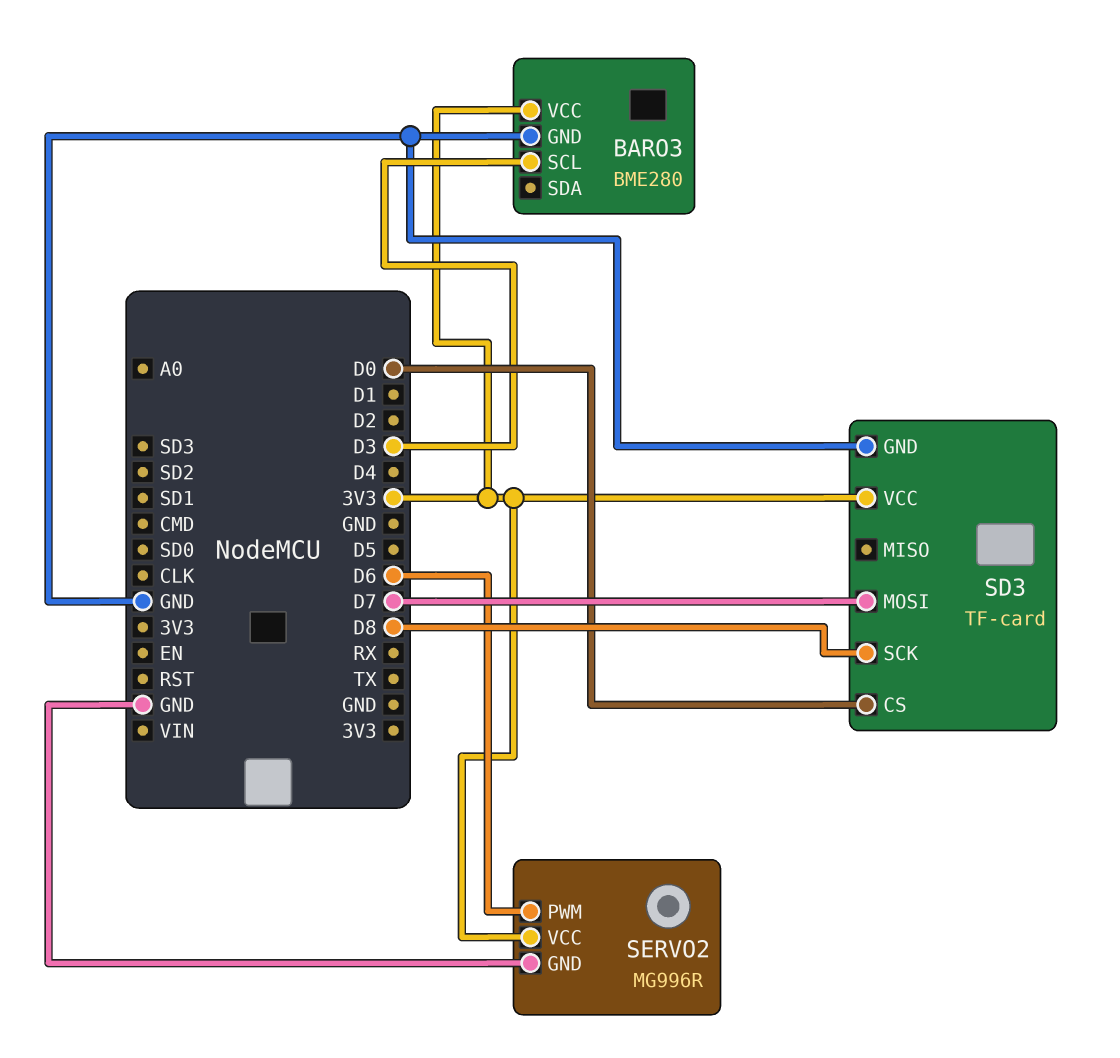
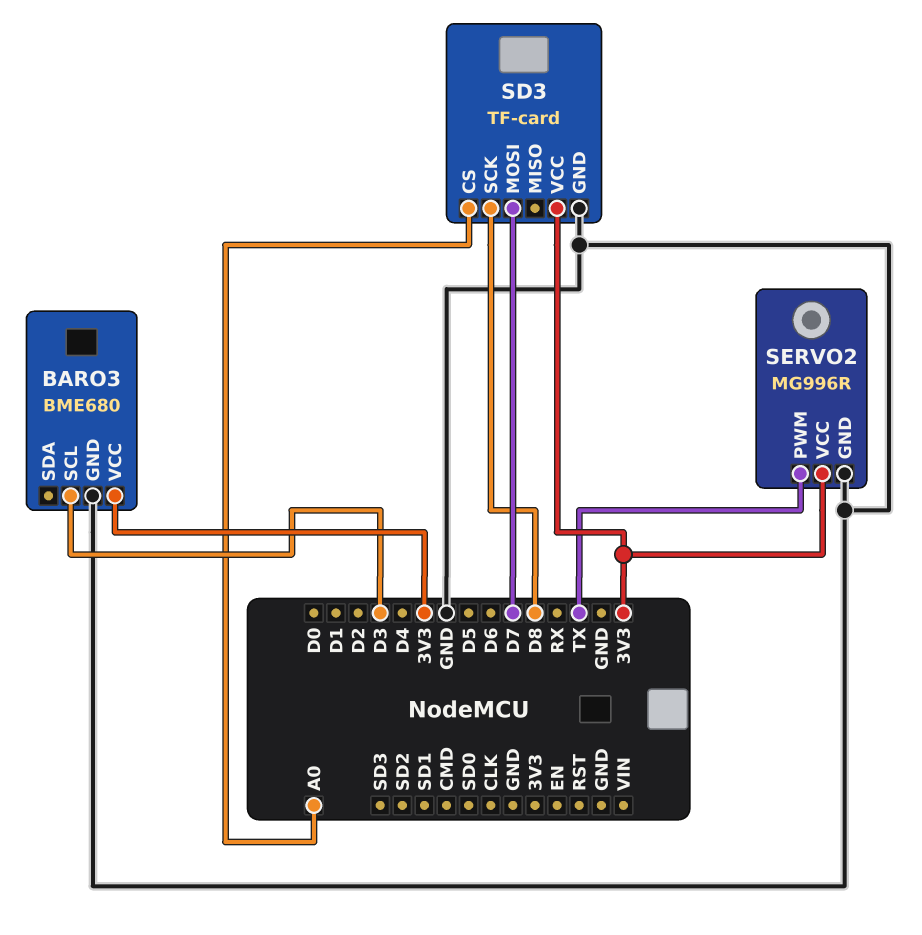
BARO3: BME280 -> BME680
SD3 pin CS: D0 -> A0
SERVO2 pin PWM: D6 -> TX

